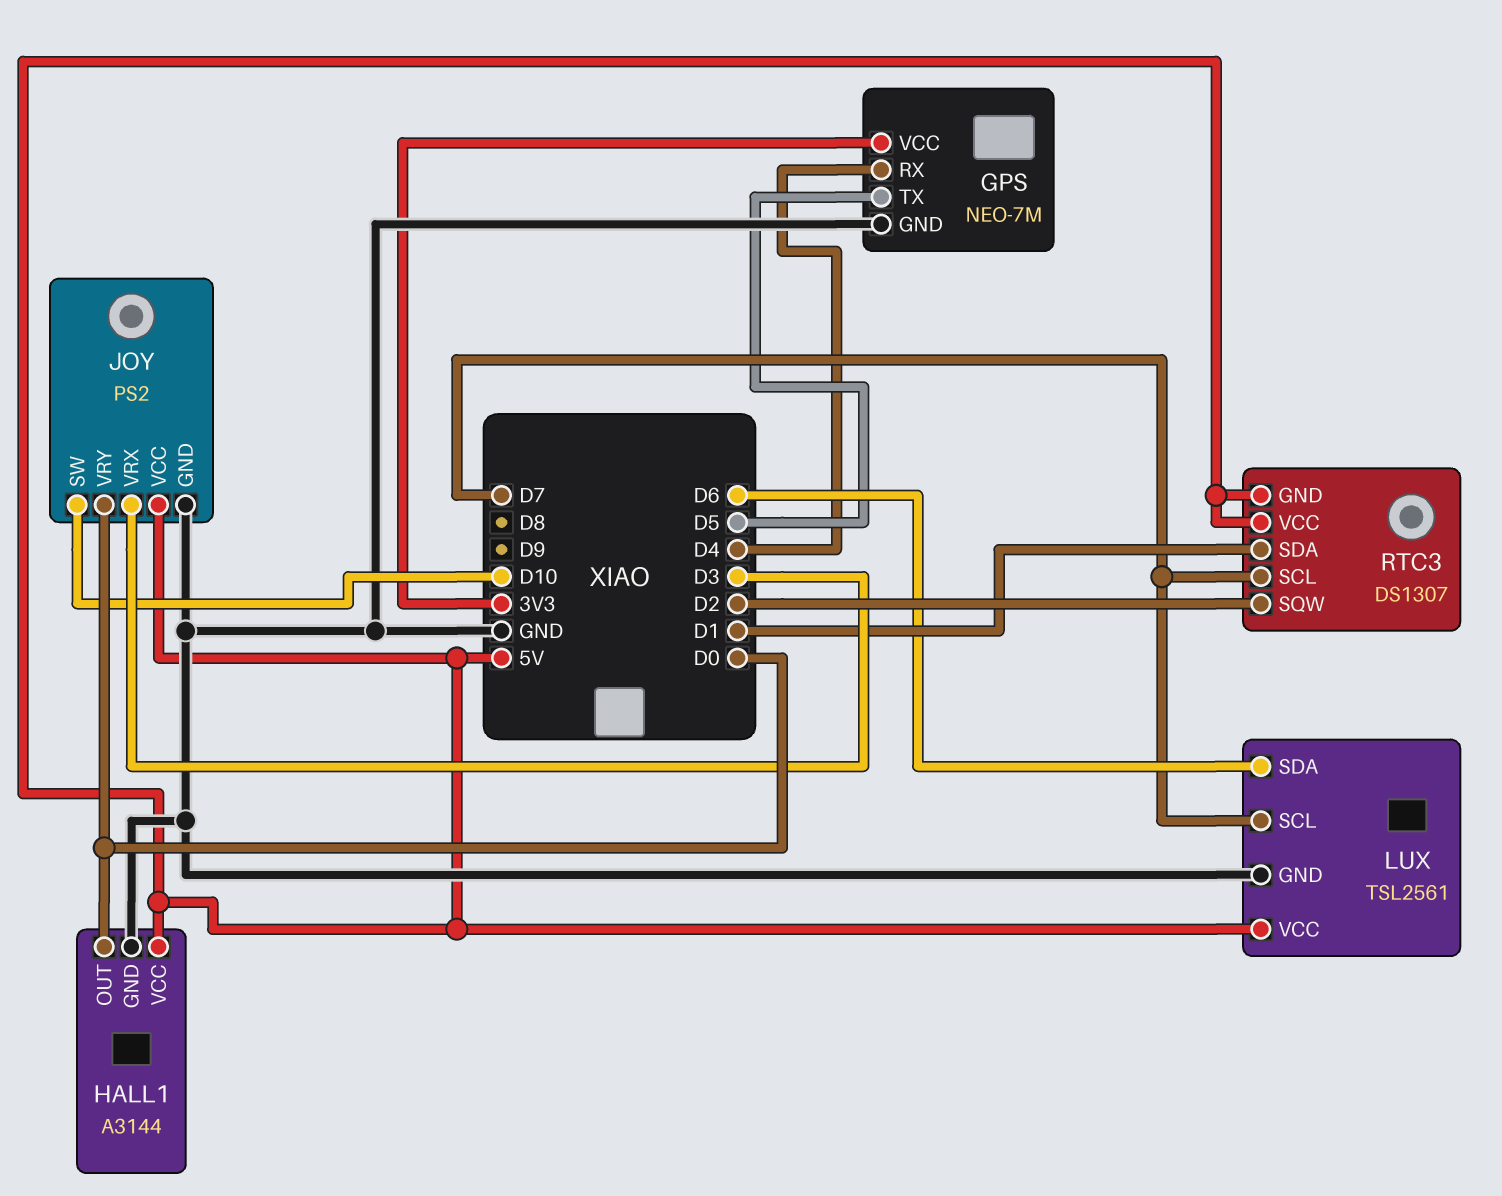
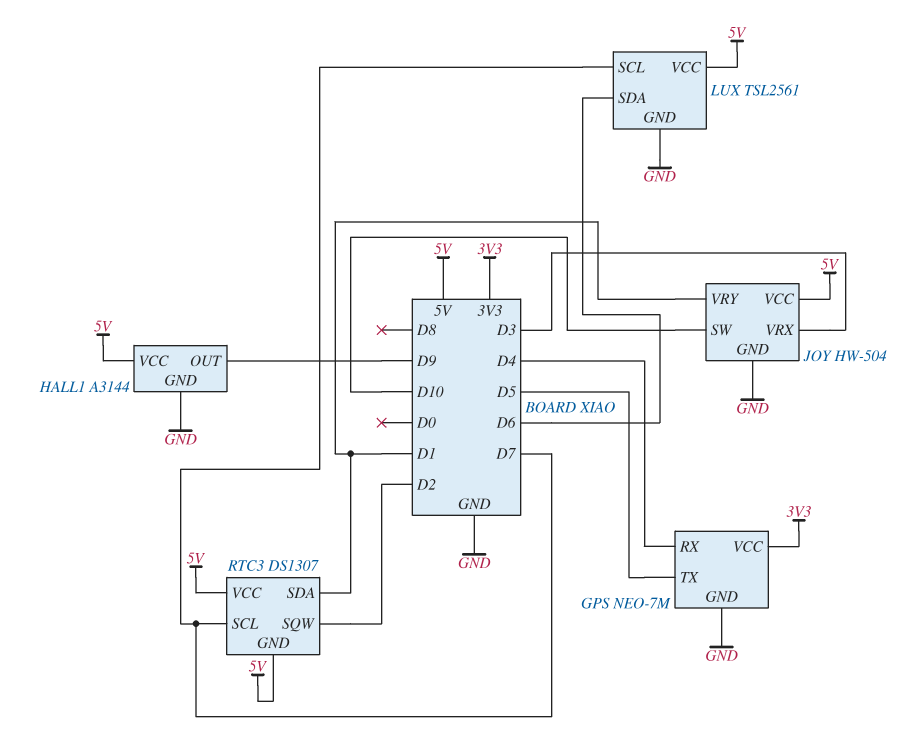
HALL1 pin OUT: D0 -> D9
JOY: PS2 -> HW-504
JOY pin VRY: D0 -> D1

